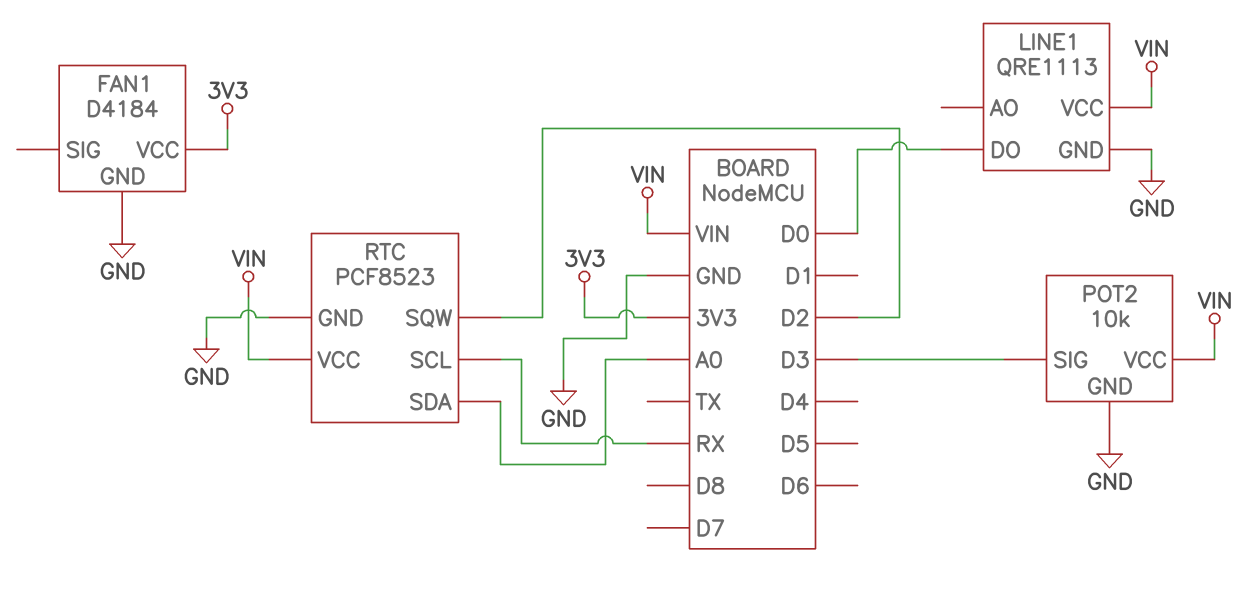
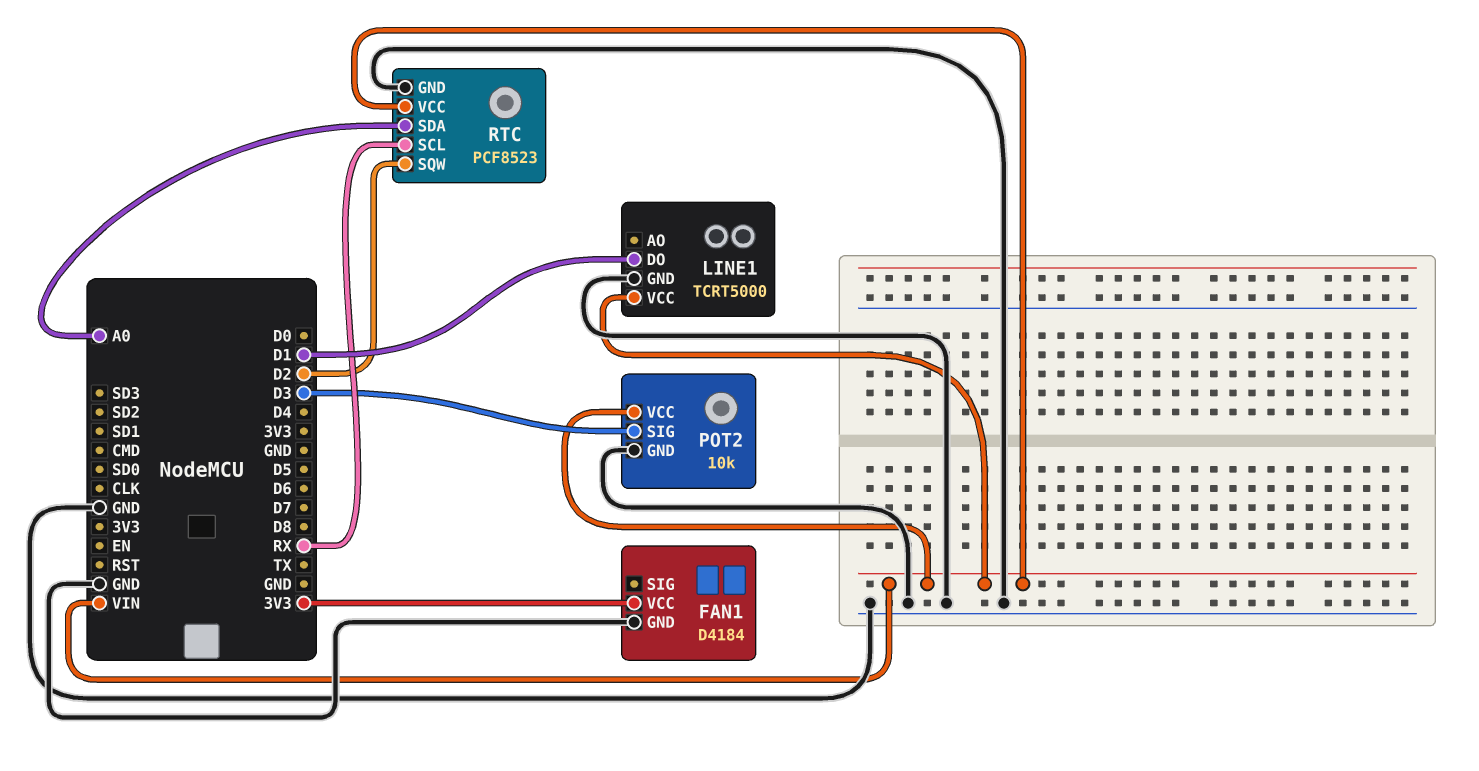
LINE1: QRE1113 -> TCRT5000
LINE1 pin DO: D0 -> D1

